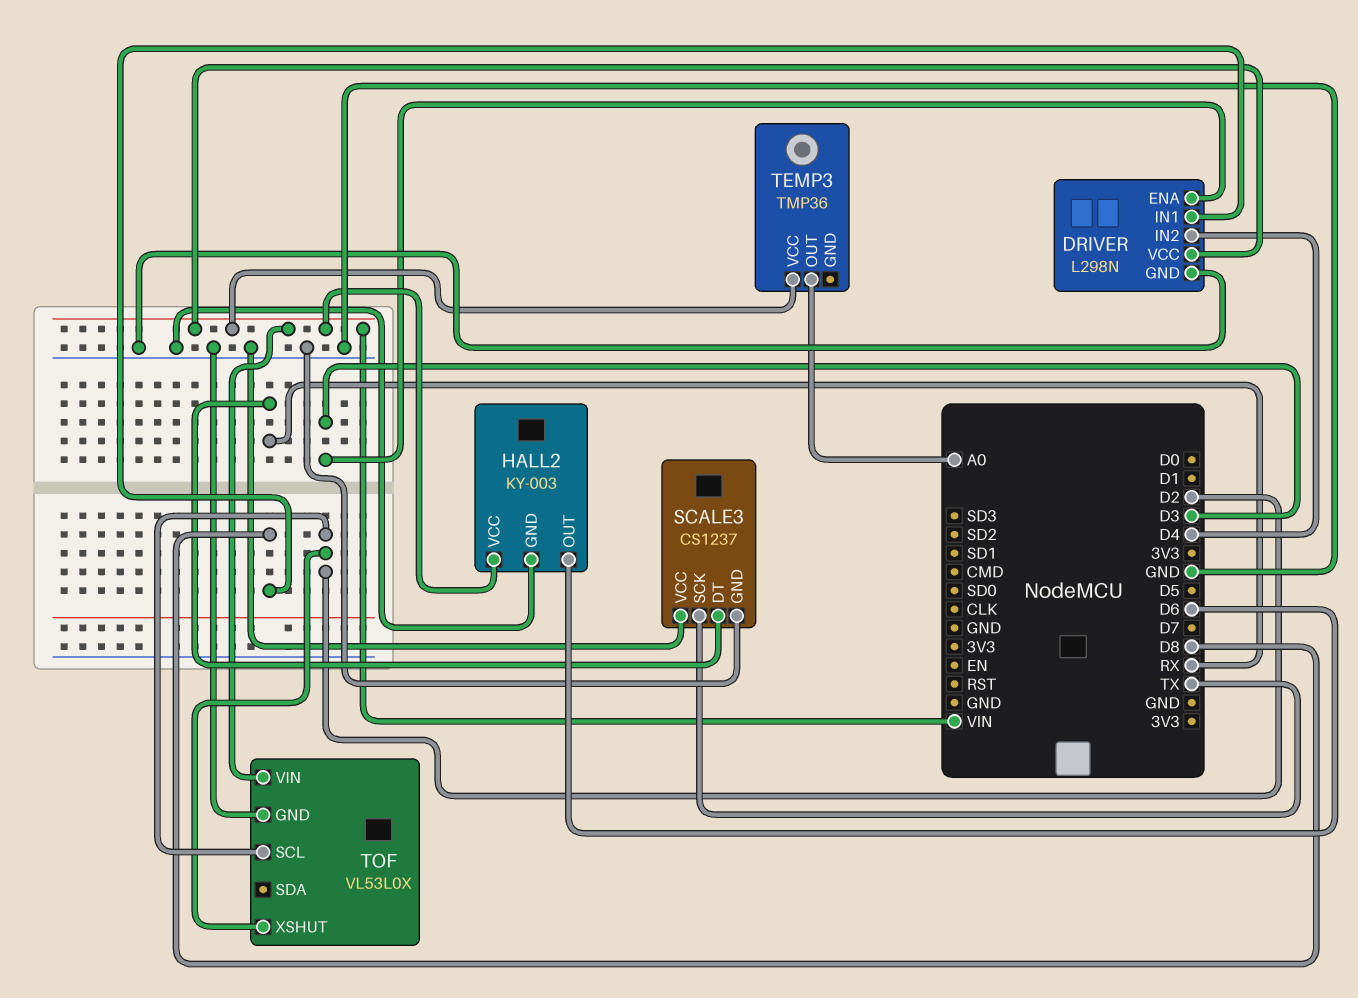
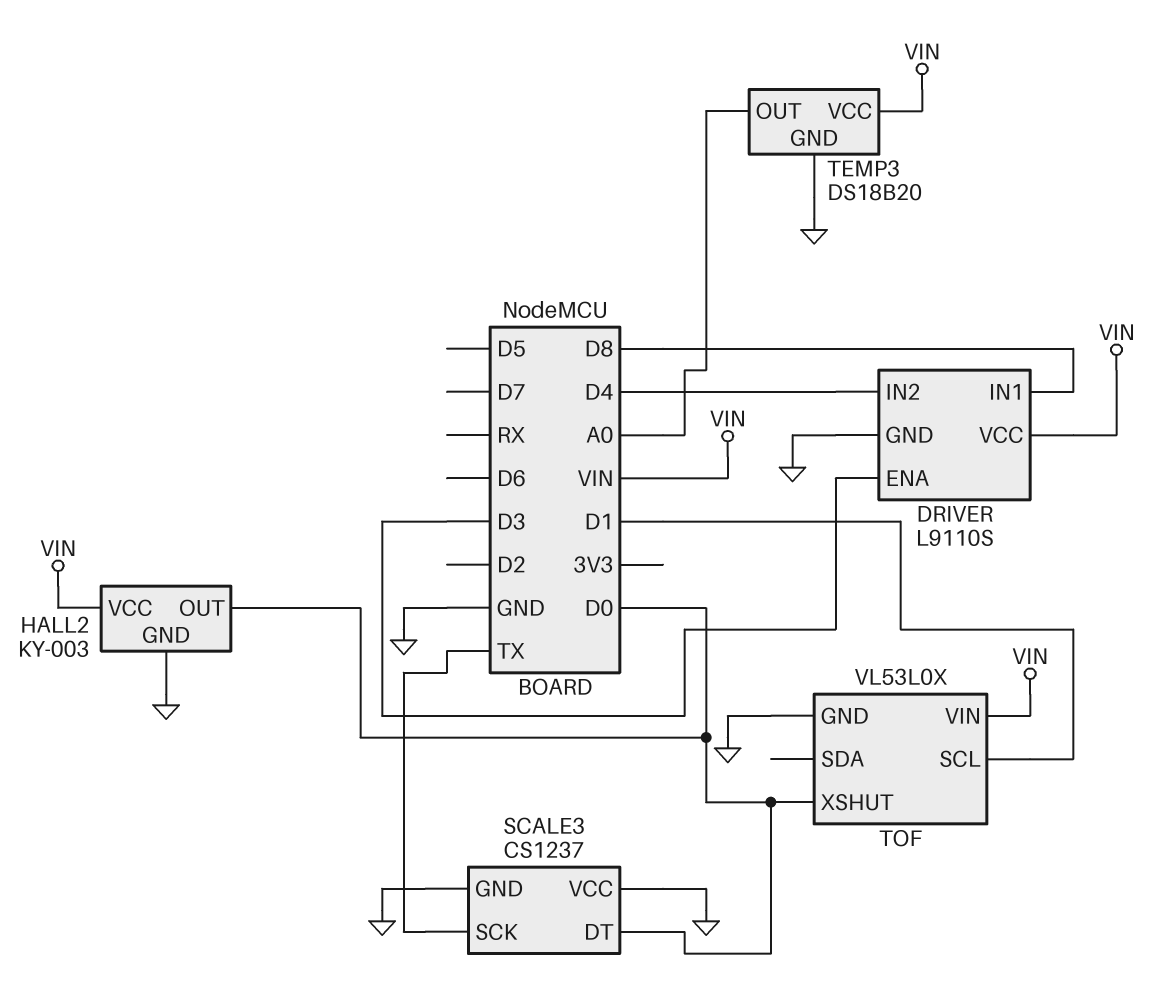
DRIVER: L298N -> L9110S
HALL2 pin OUT: D6 -> D0
SCALE3 pin DT: RX -> D0
TEMP3: TMP36 -> DS18B20
TEMP3 pin GND: none -> GND
TOF pin SCL: D2 -> D1
TOF pin XSHUT: D2 -> D0

